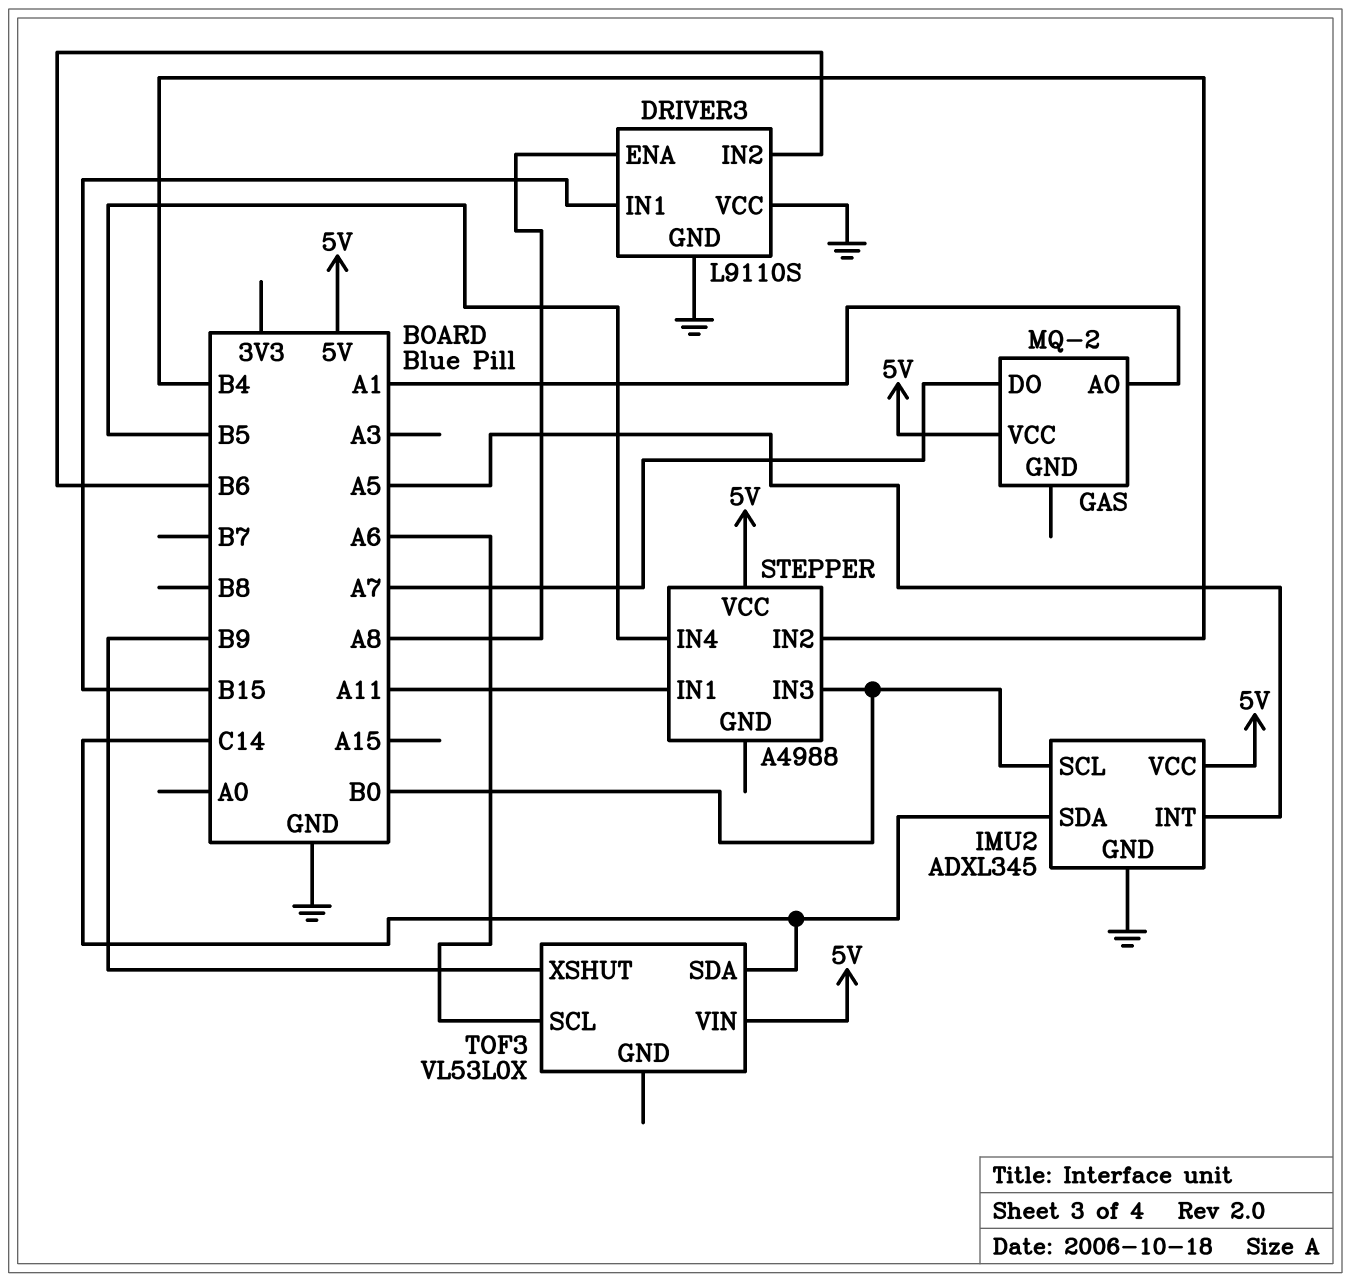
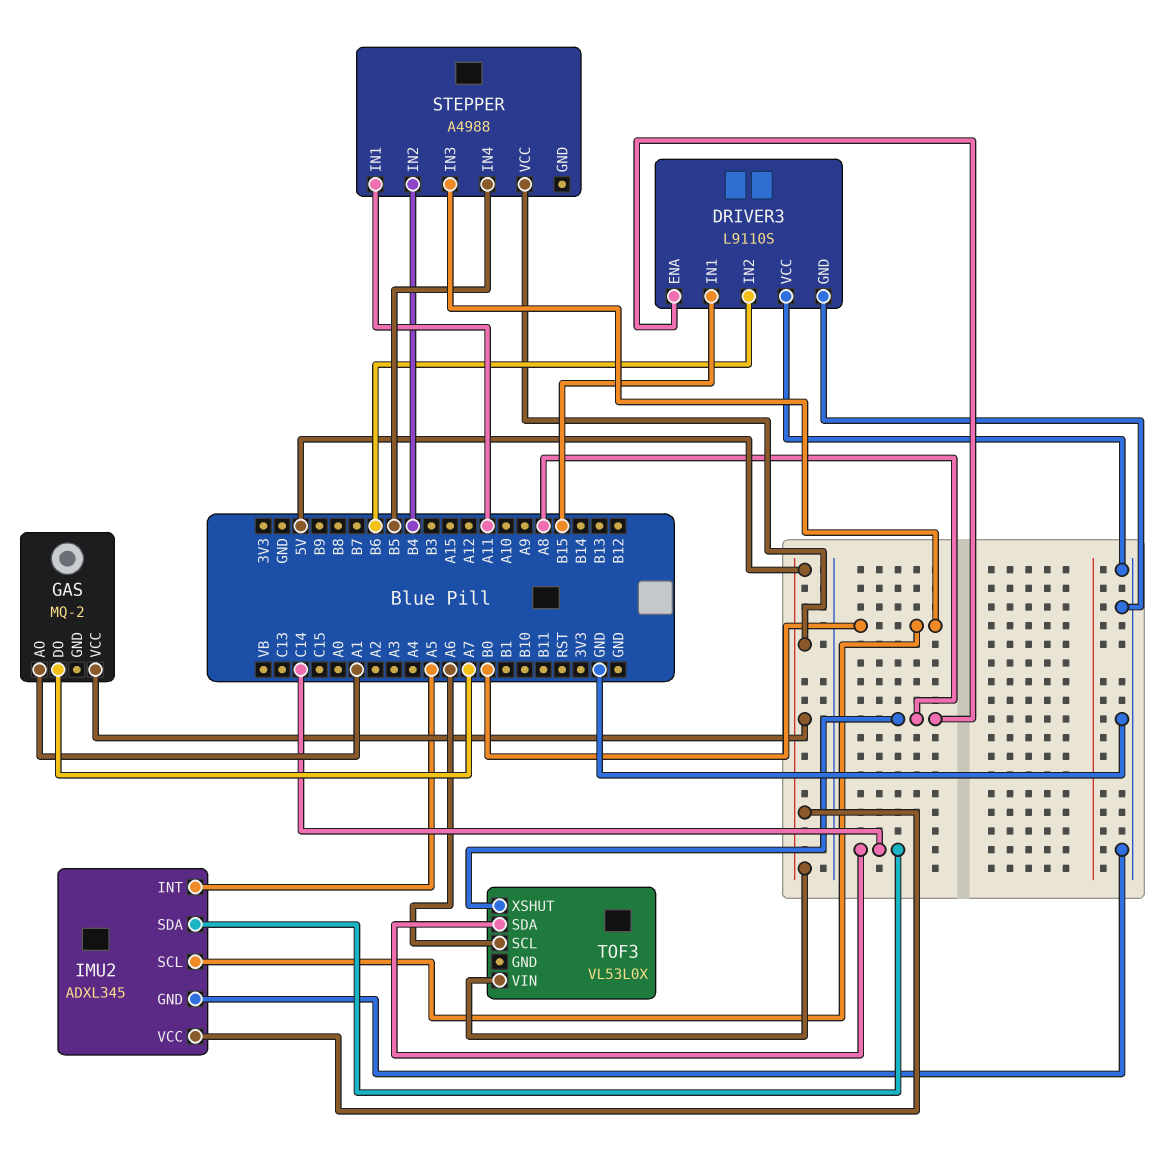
TOF3 pin XSHUT: B9 -> A8

